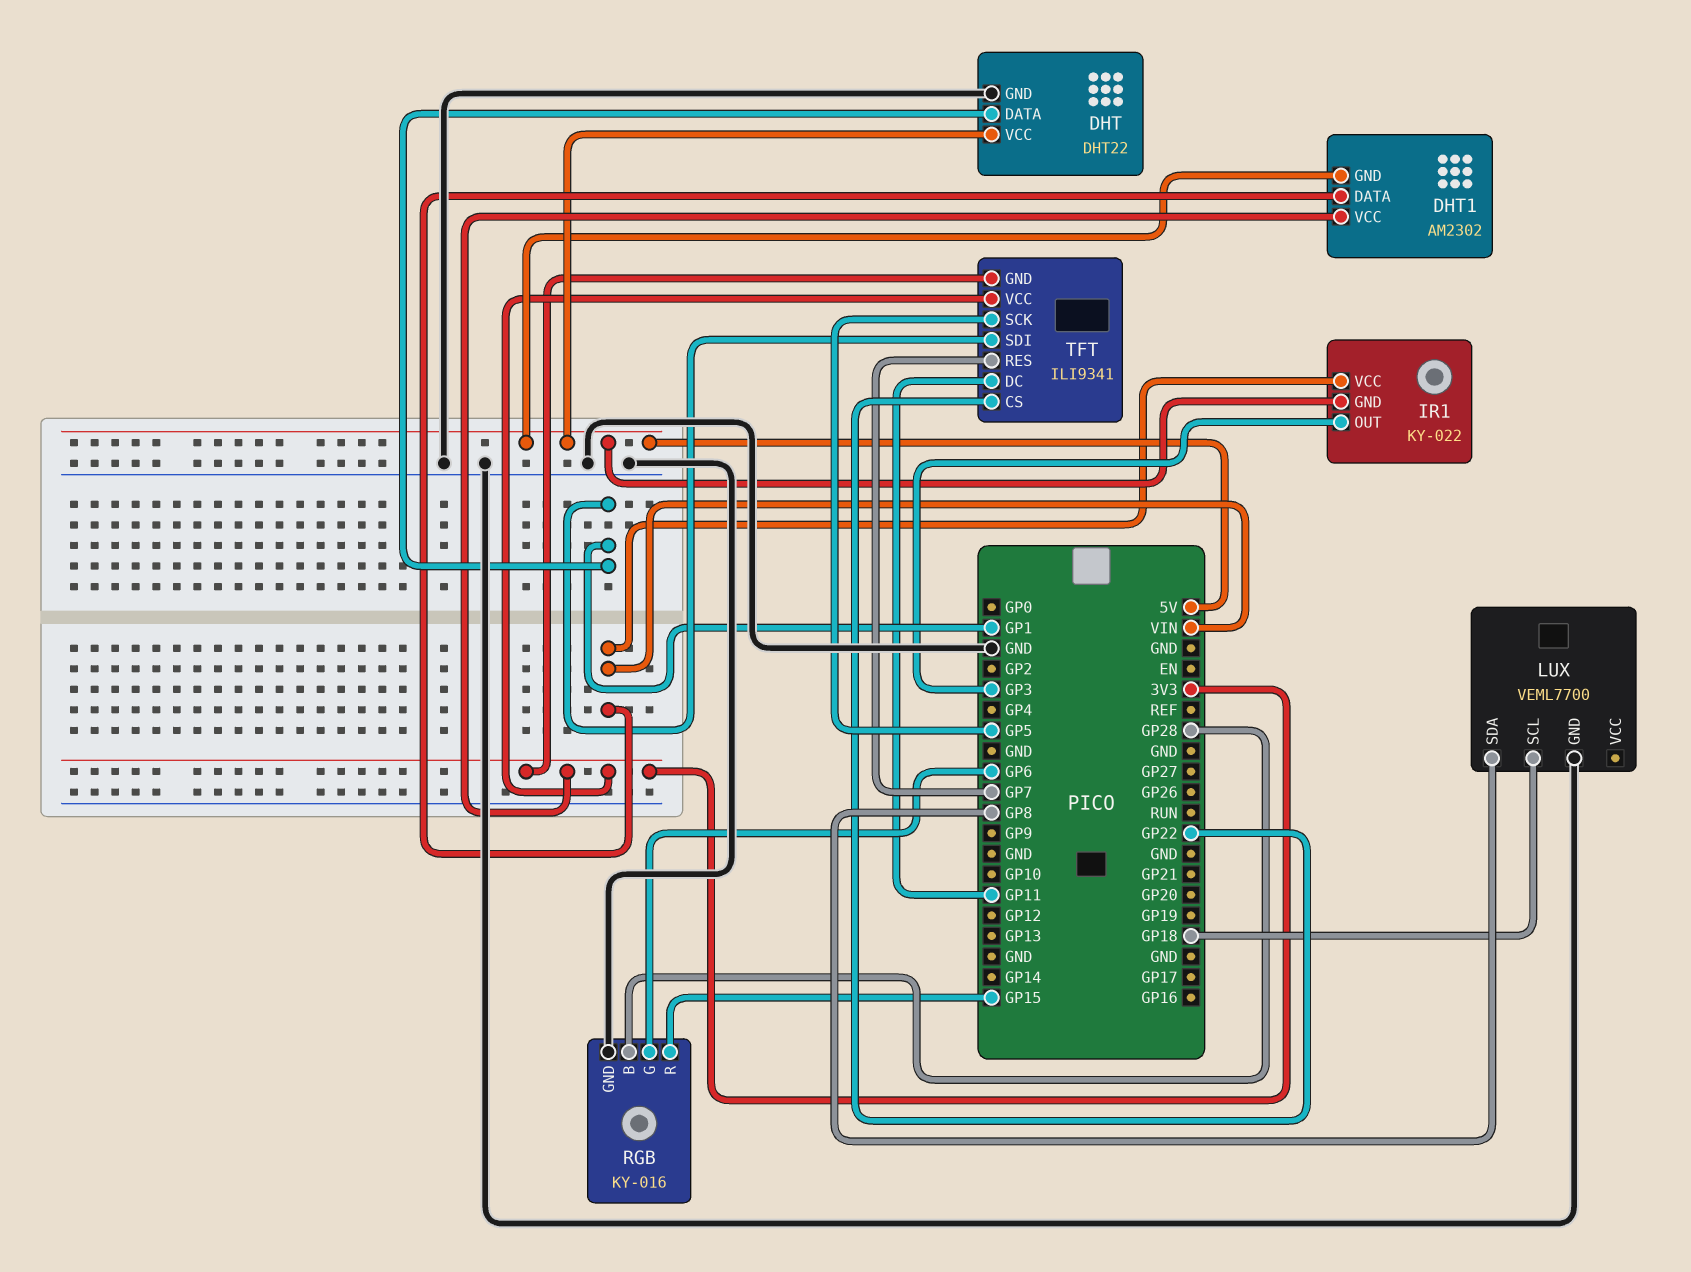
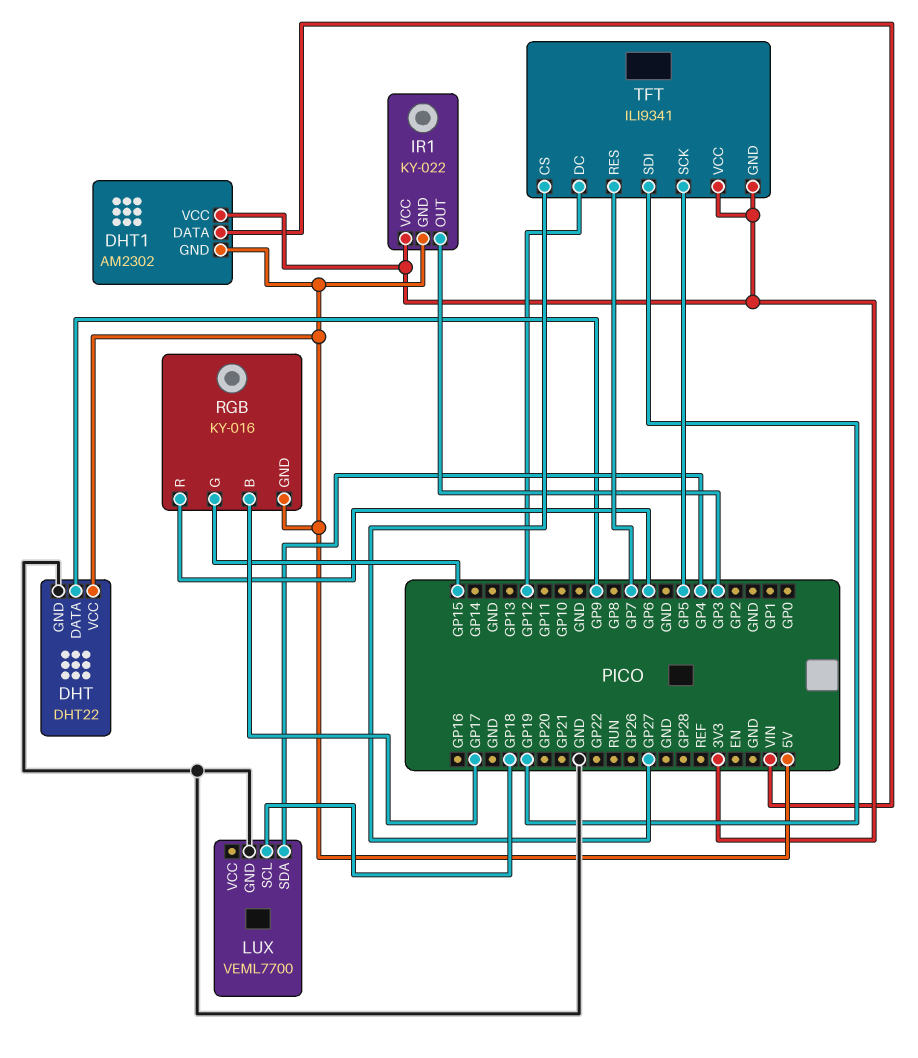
DHT pin DATA: GP1 -> GP9
IR1 pin VCC: VIN -> 3V3
LUX pin SDA: GP8 -> GP4
RGB pin B: GP28 -> GP17
RGB pin G: GP6 -> GP15
RGB pin GND: GND -> 5V
RGB pin R: GP15 -> GP6
TFT pin CS: GP22 -> GP27
TFT pin DC: GP11 -> GP12
TFT pin SDI: GP1 -> GP19

